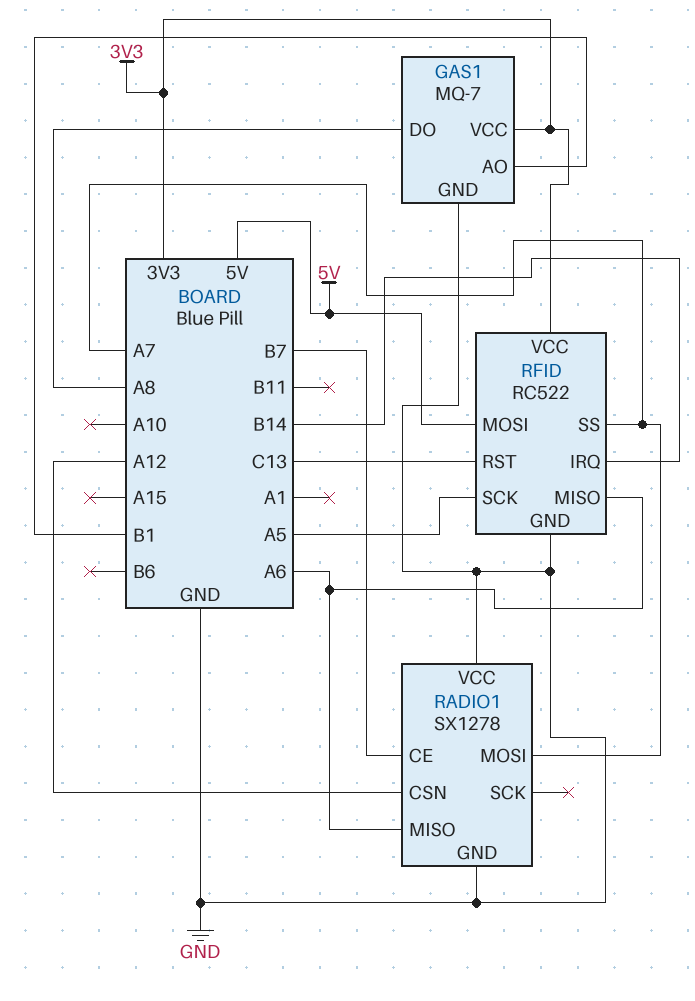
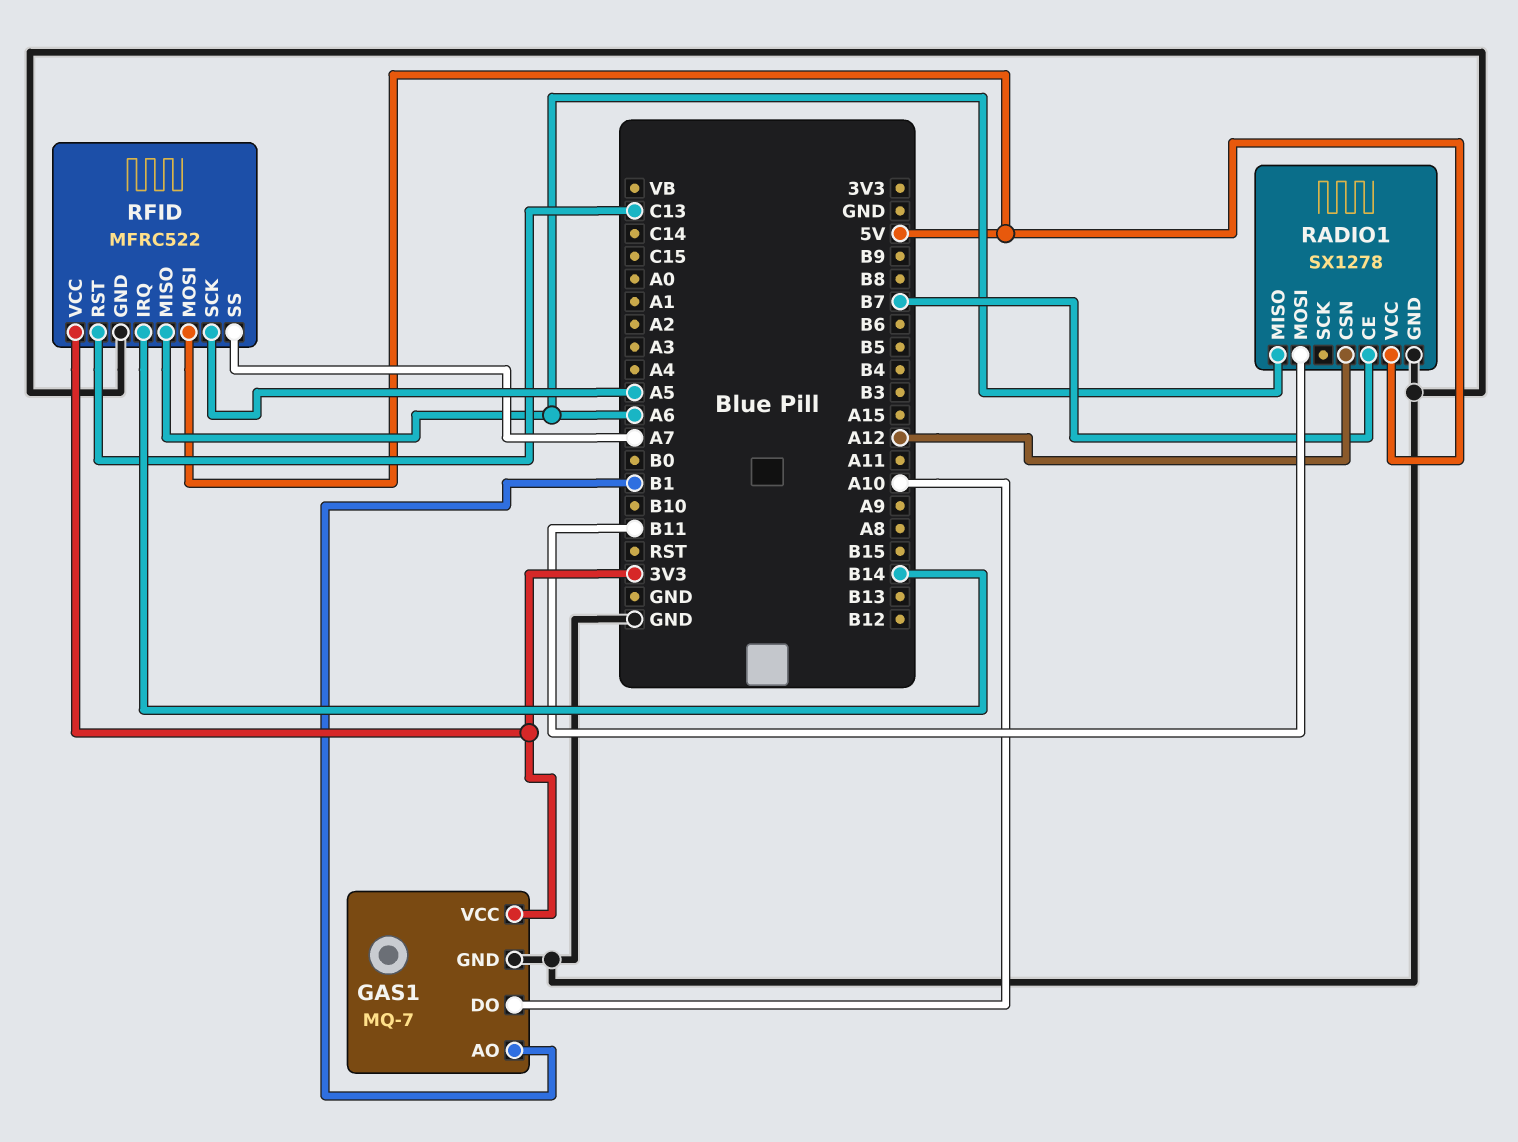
GAS1 pin DO: A8 -> A10
RADIO1 pin MOSI: A7 -> B11
RADIO1 pin VCC: GND -> 5V
RFID: RC522 -> MFRC522

